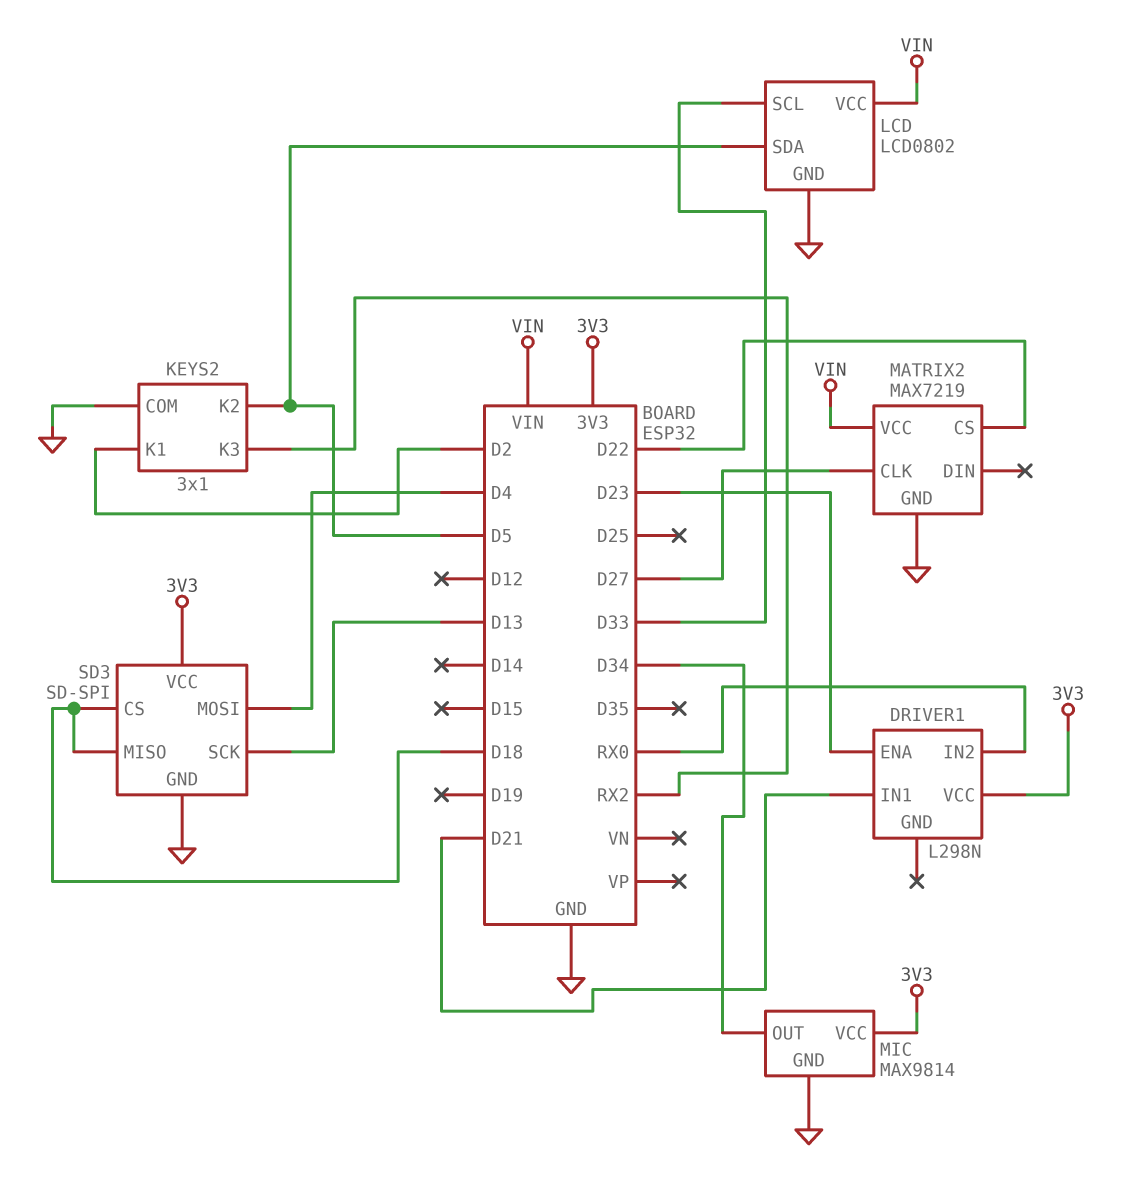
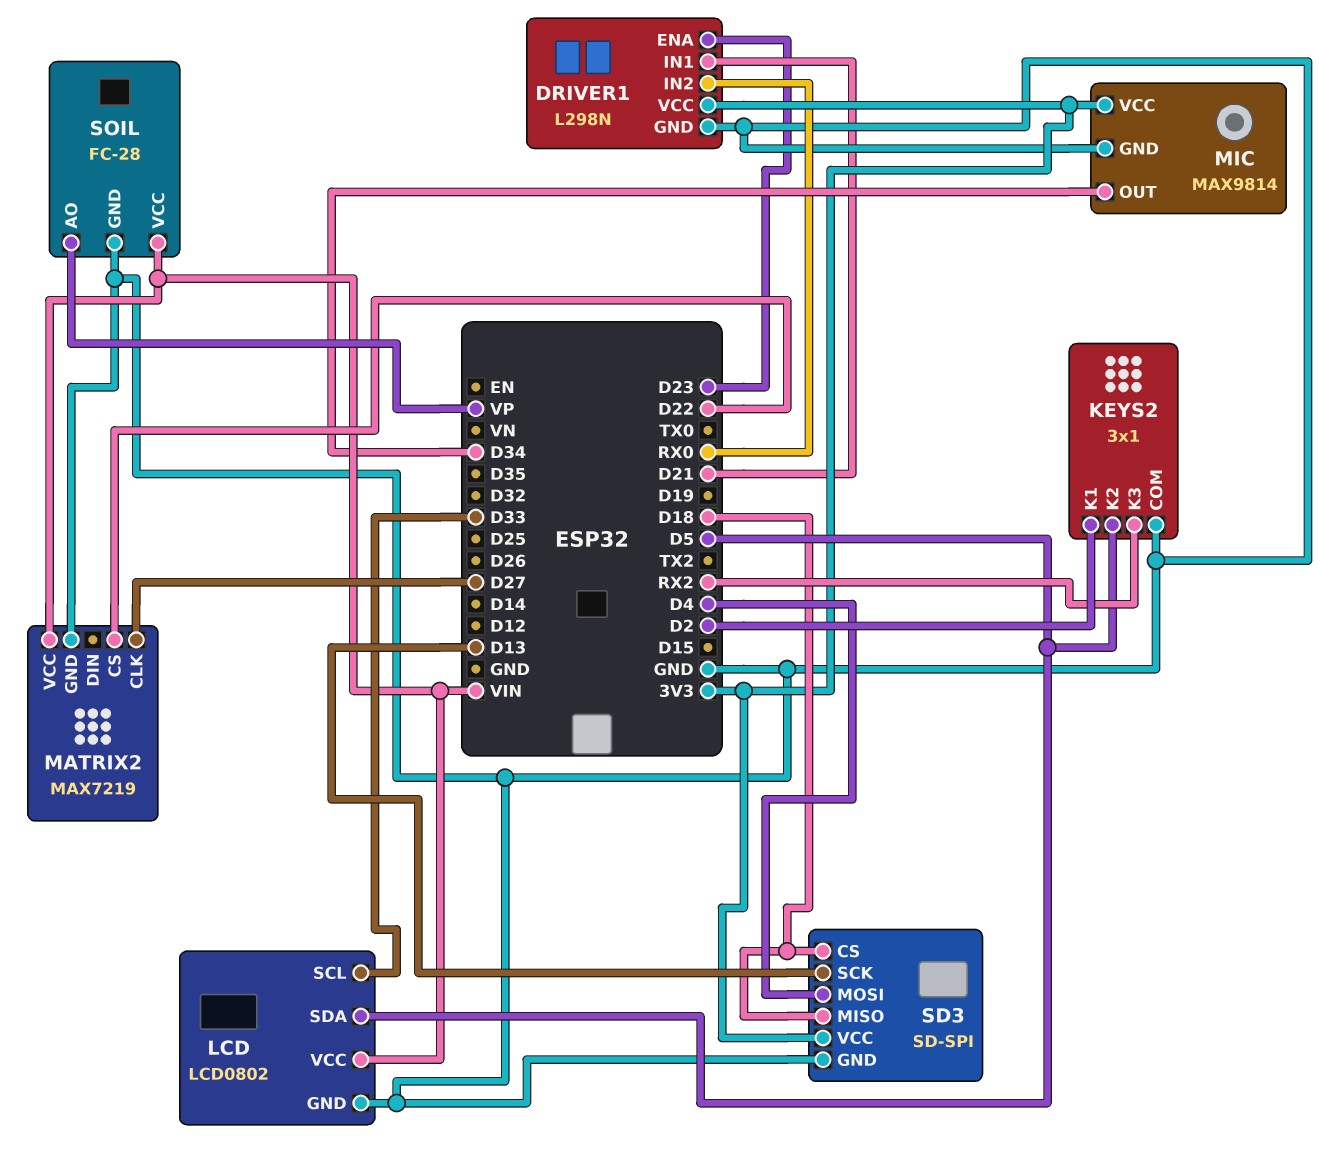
DRIVER1 pin GND: none -> GND
SOIL: none -> FC-28
SOIL pin AO: none -> VP
SOIL pin GND: none -> GND
SOIL pin VCC: none -> VIN

